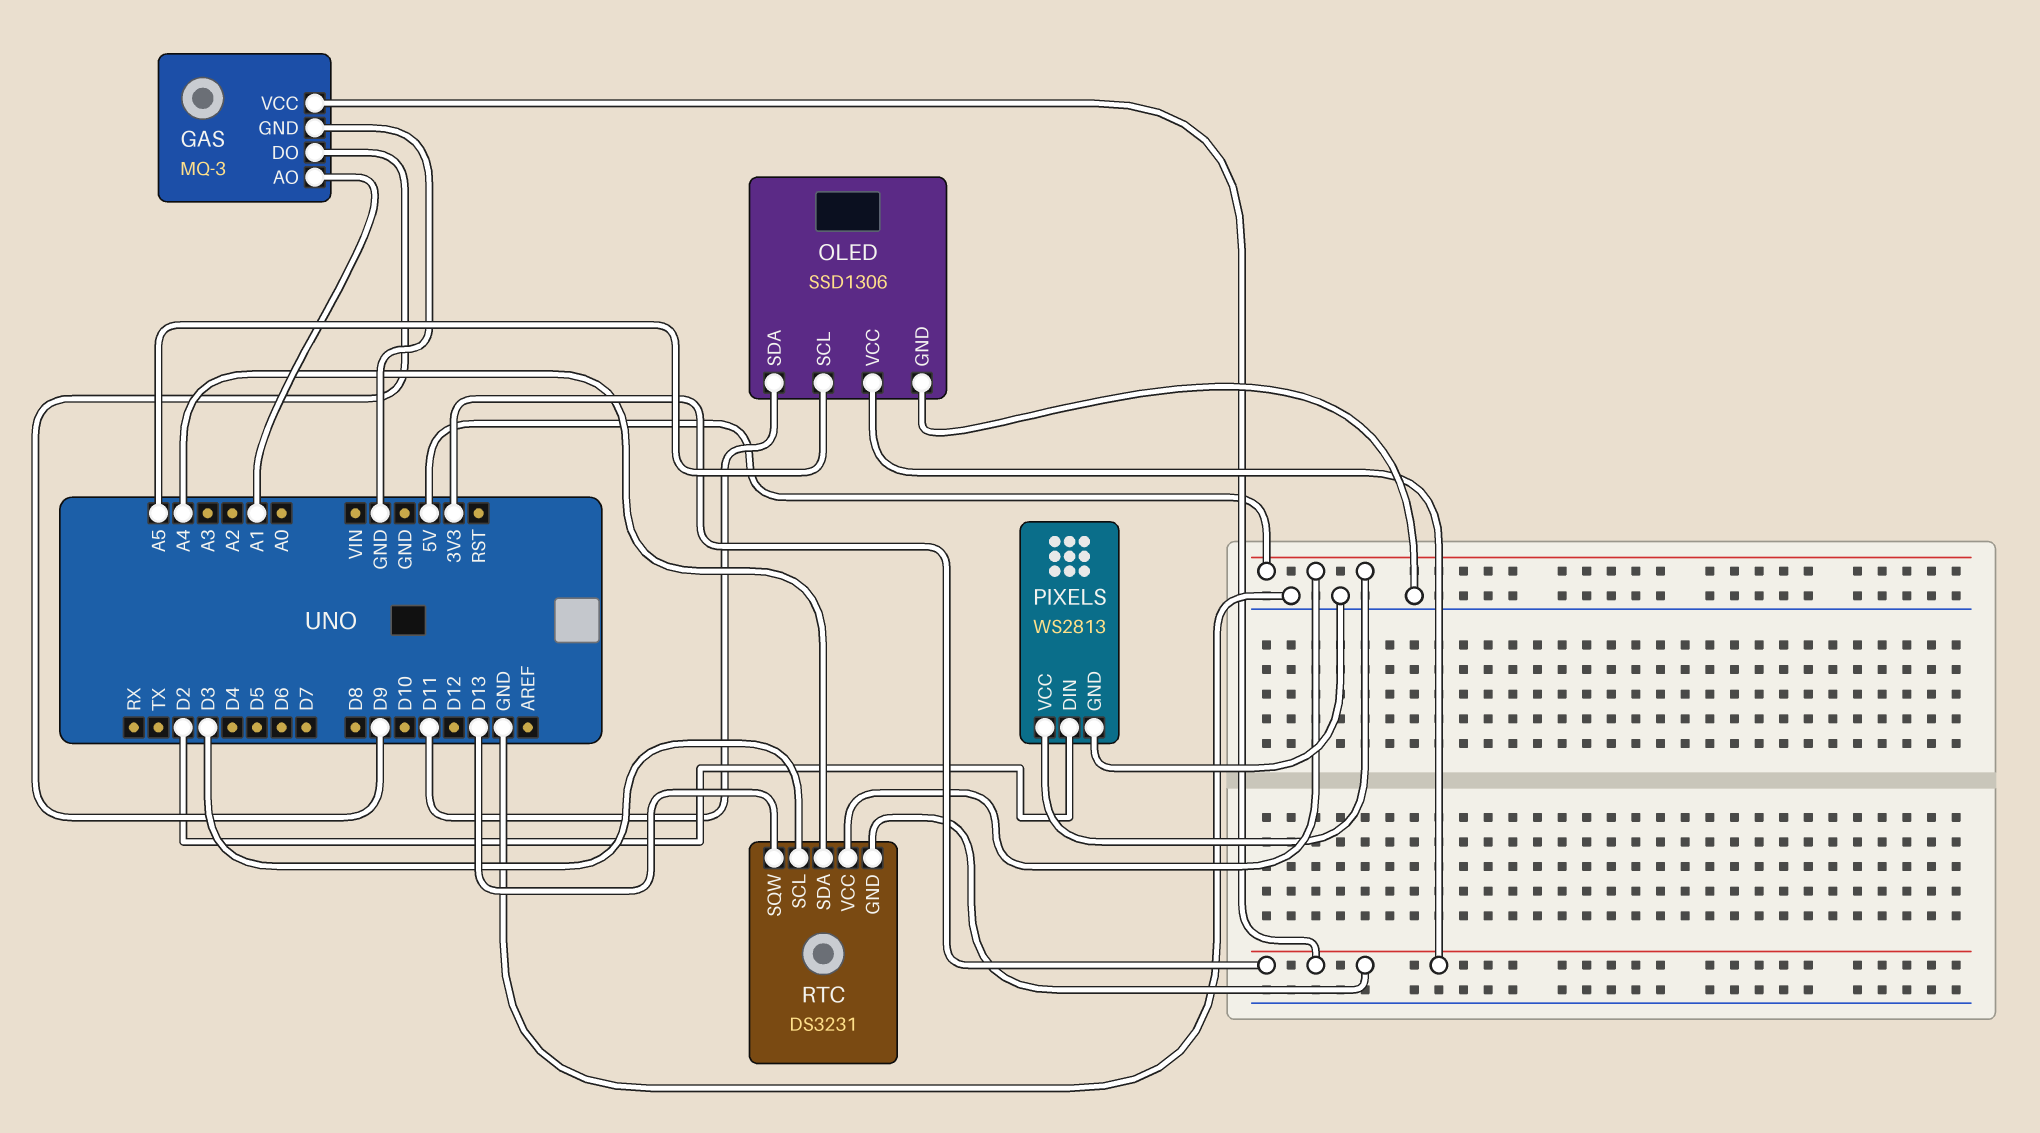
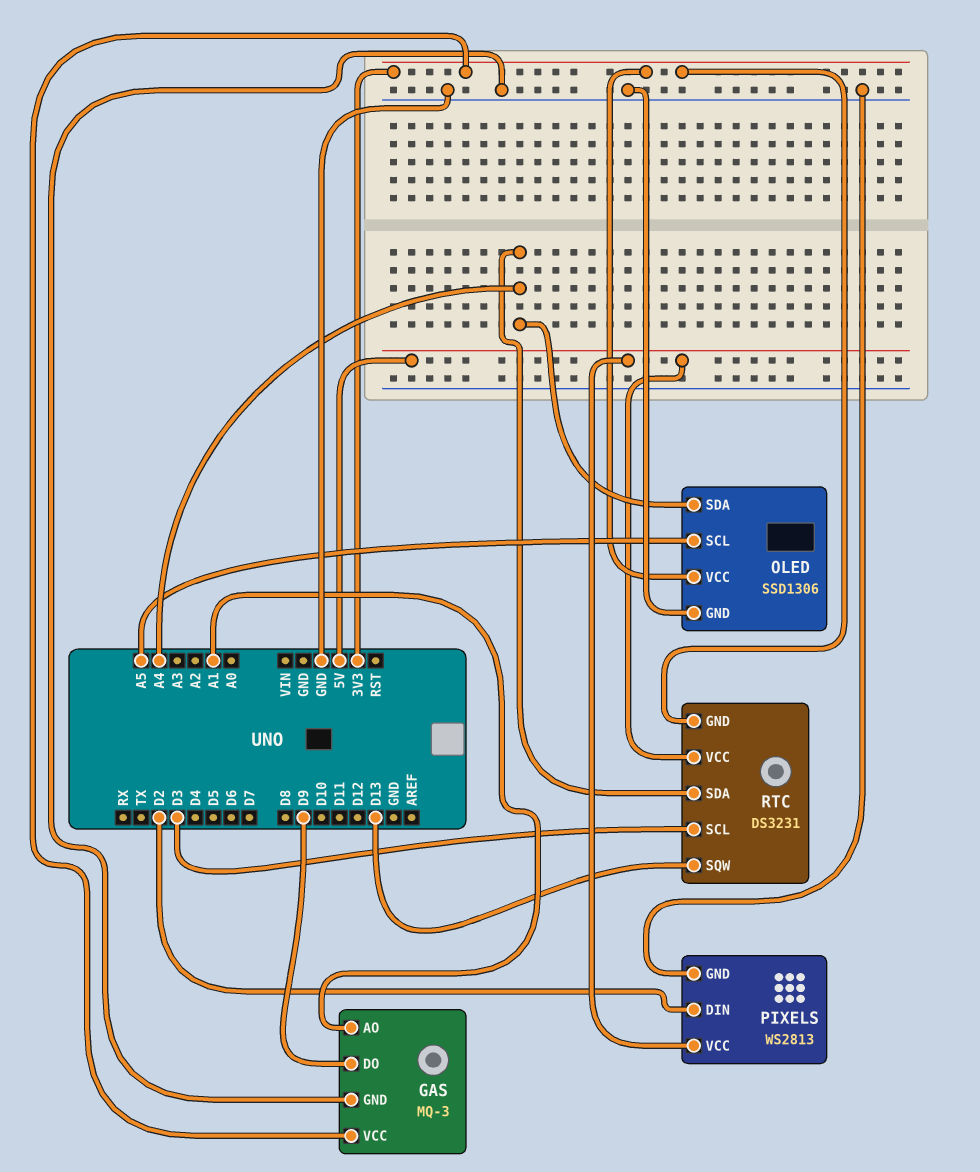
OLED pin SDA: D11 -> A4

